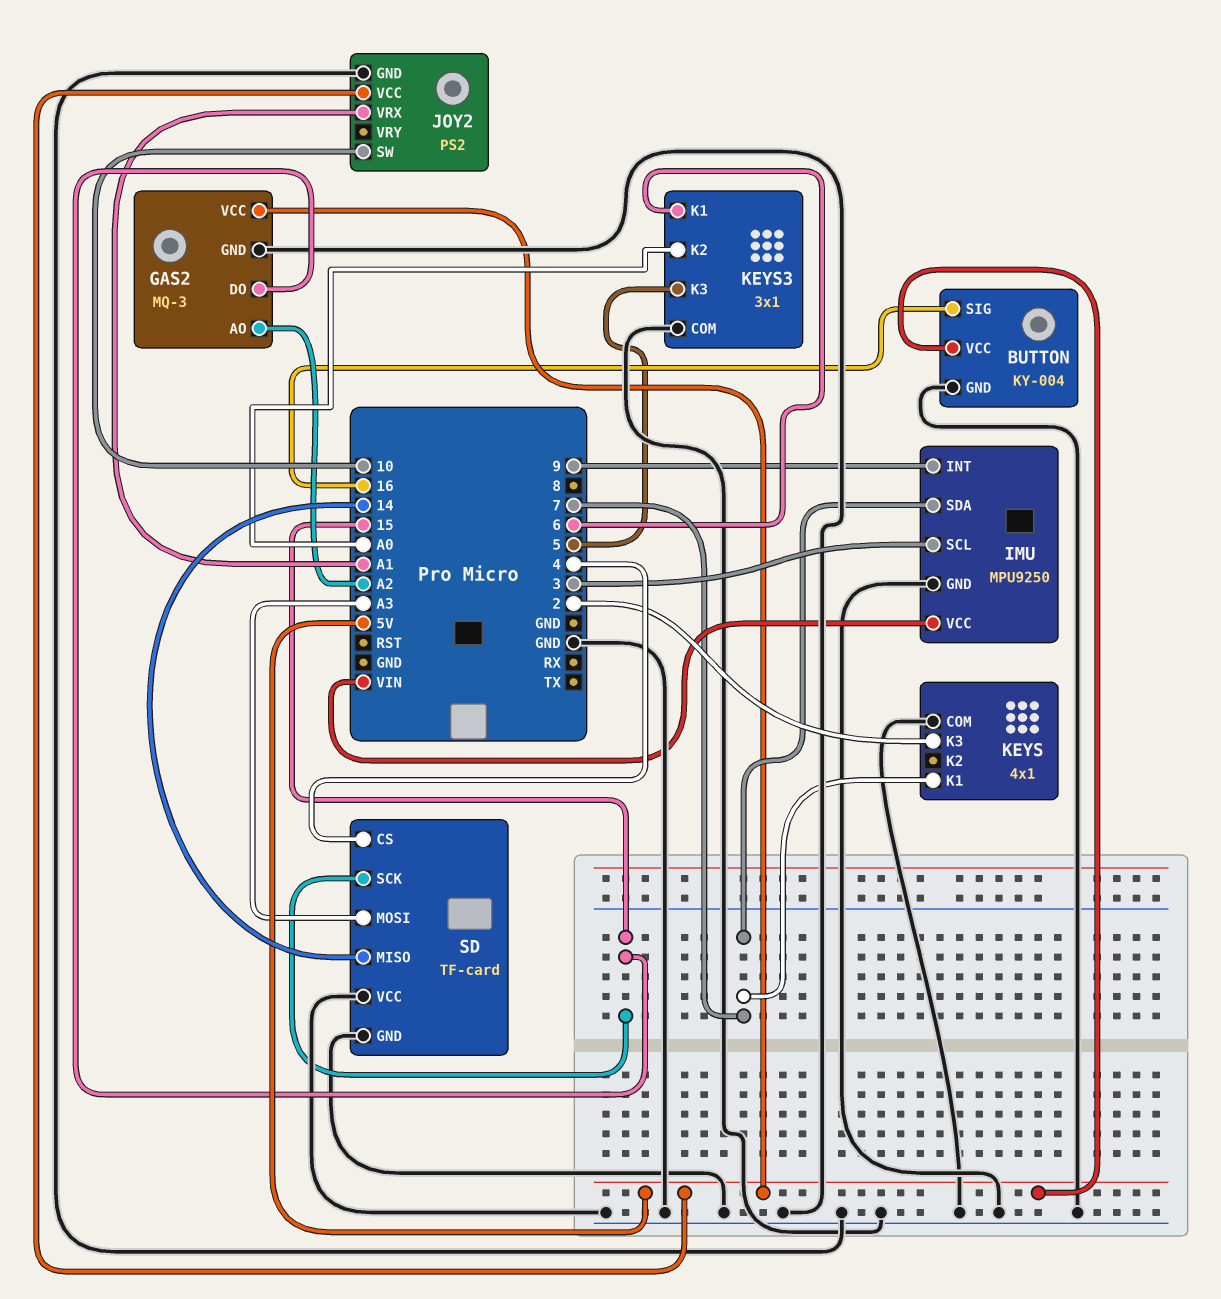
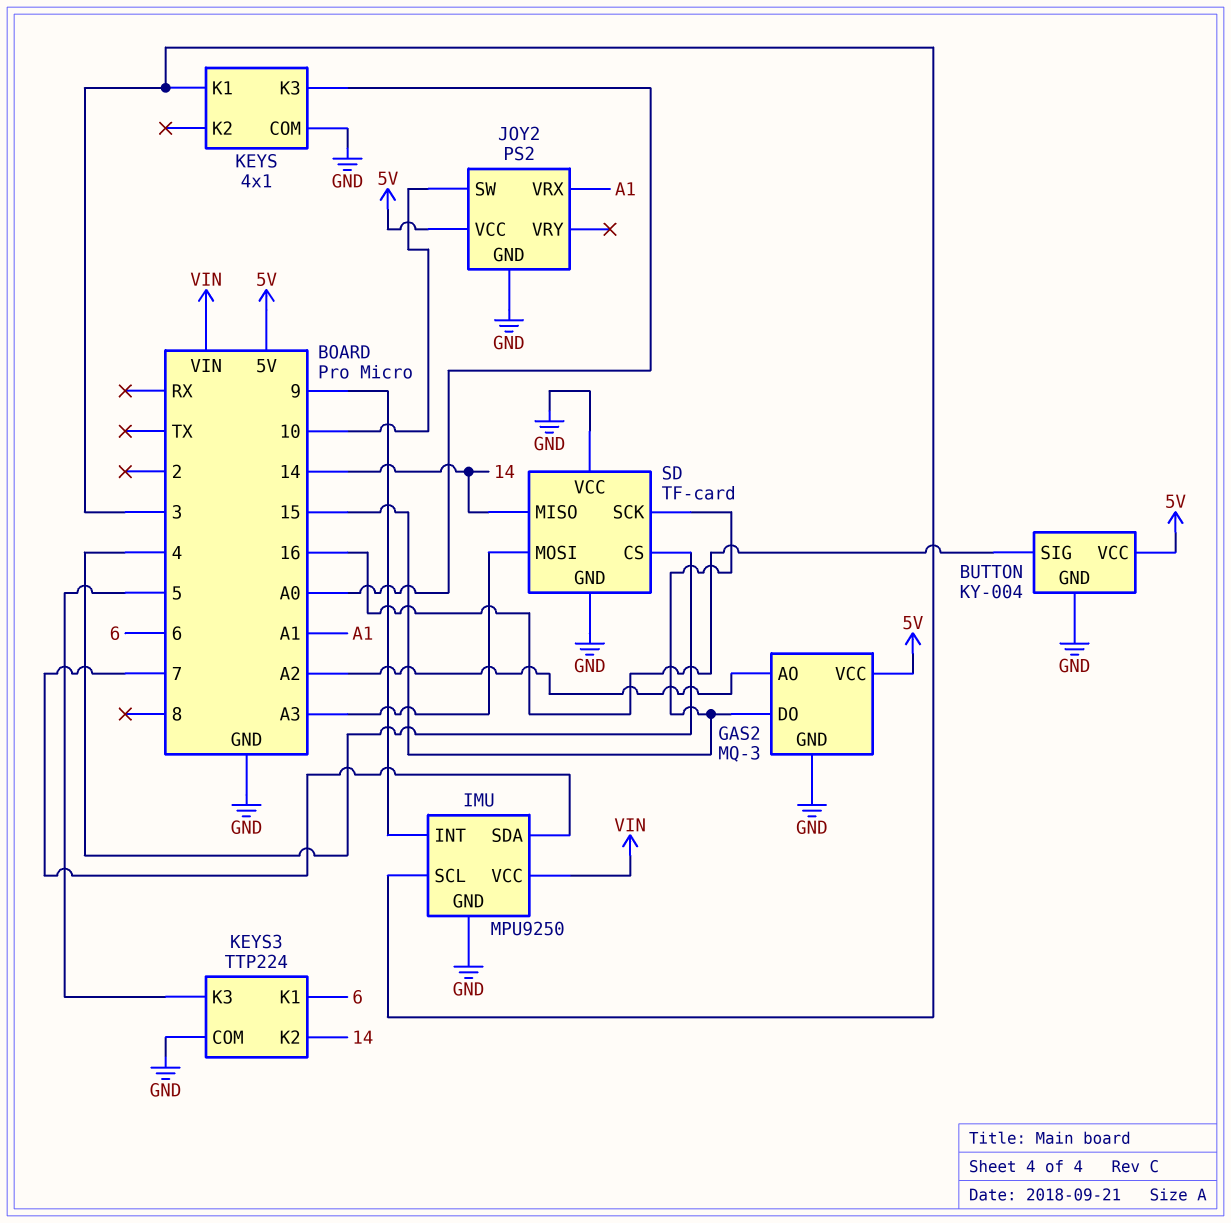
KEYS pin K1: 7 -> 3
KEYS pin K3: 2 -> A0
KEYS3: 3x1 -> TTP224
KEYS3 pin K2: A0 -> 14

